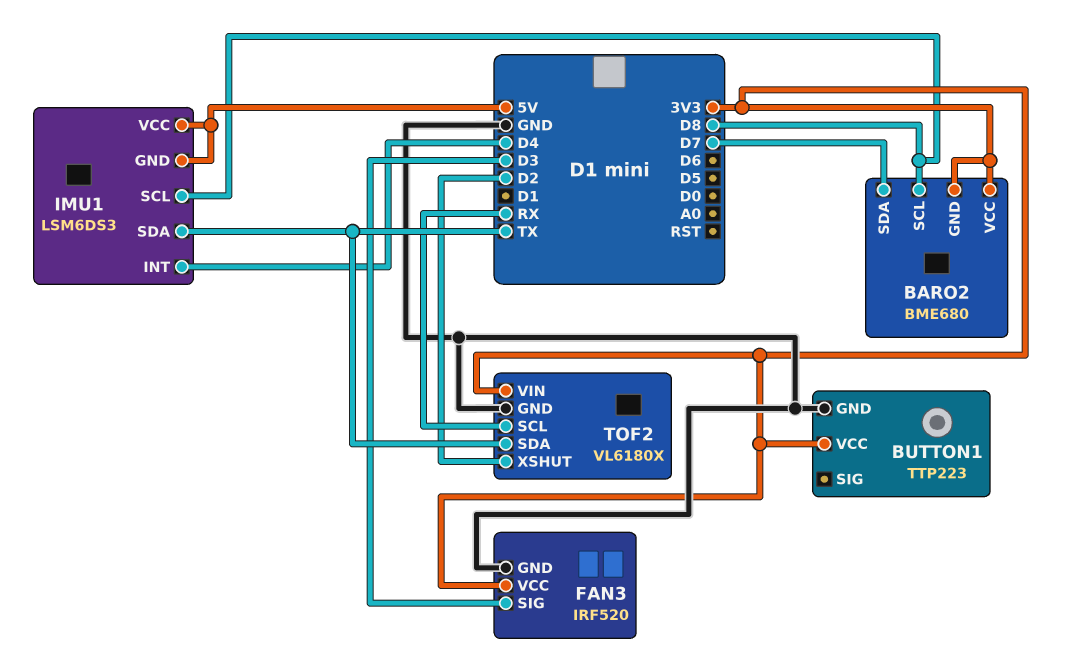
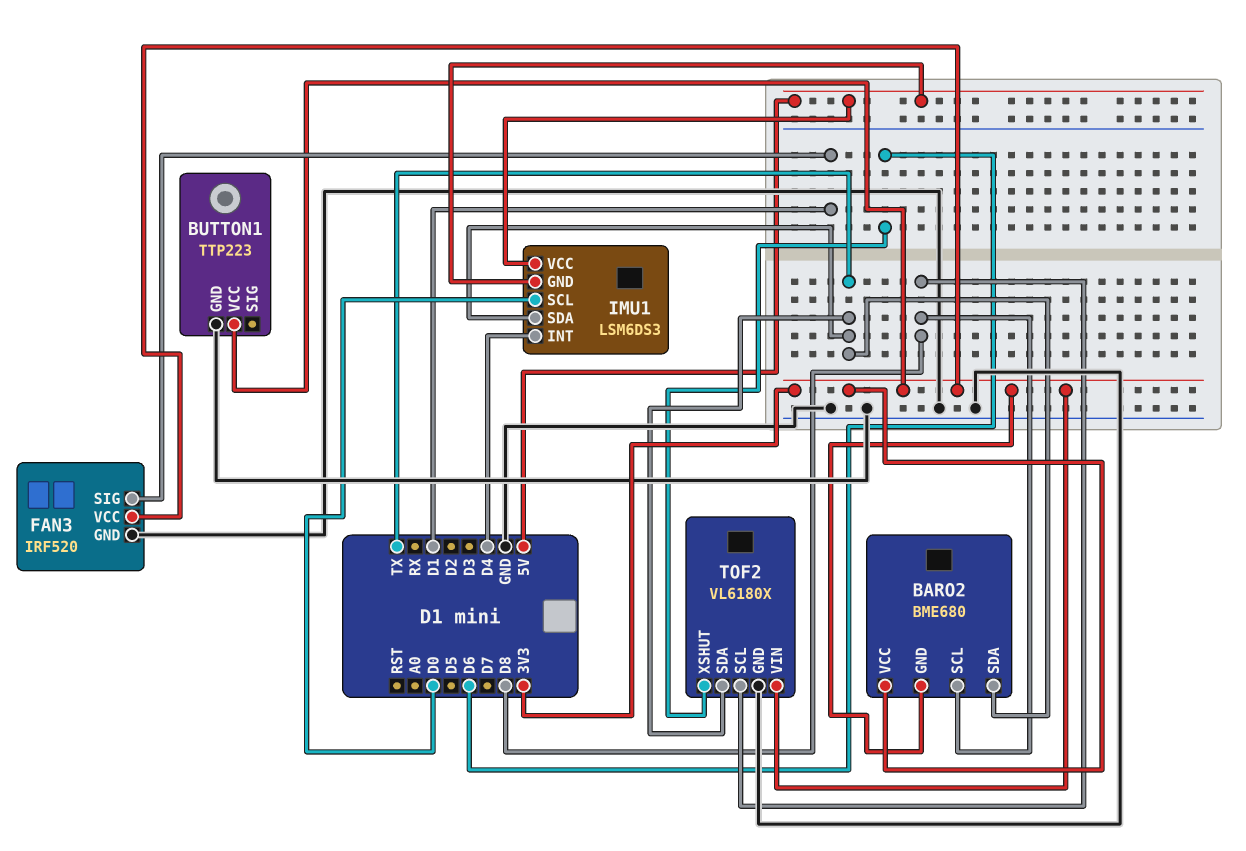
BARO2 pin SDA: D7 -> TX
FAN3 pin SIG: D3 -> D1
IMU1 pin SCL: D8 -> D0
TOF2 pin SCL: RX -> D8
TOF2 pin XSHUT: D2 -> D6

